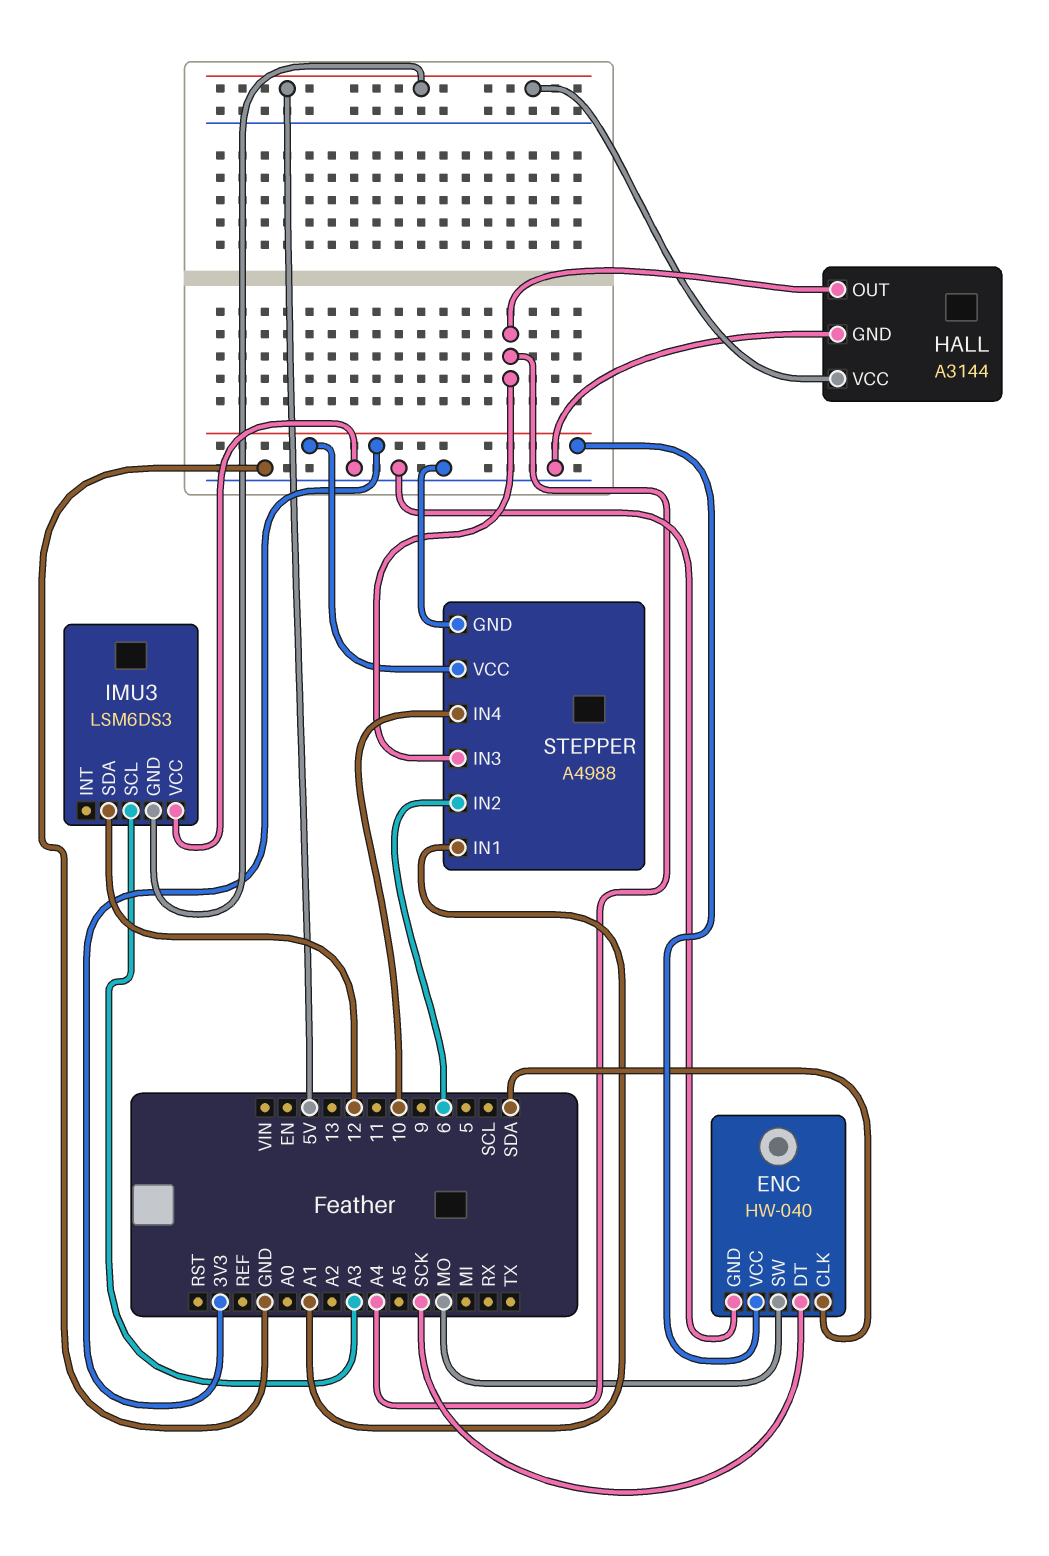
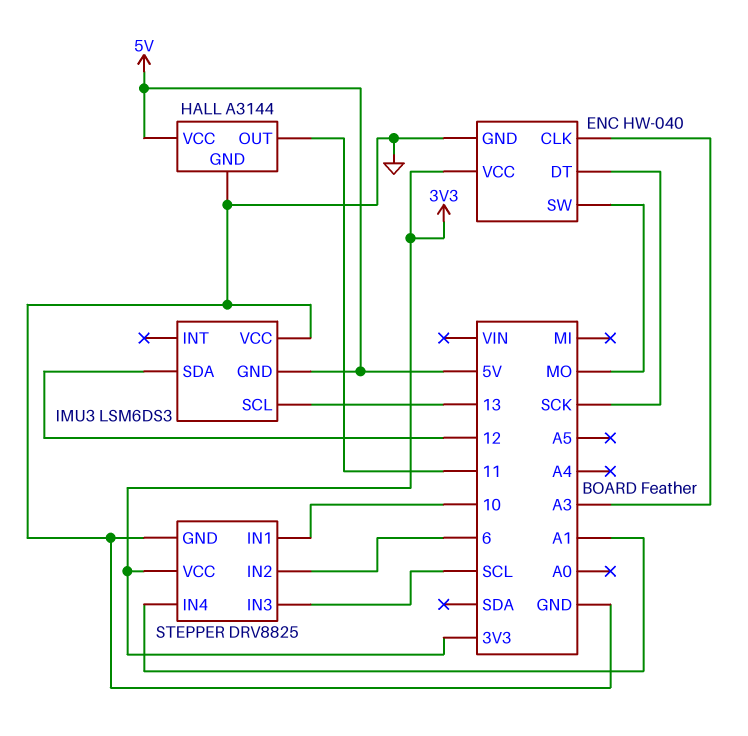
ENC pin CLK: SDA -> A3
HALL pin OUT: A4 -> 11
IMU3 pin SCL: A3 -> 13
STEPPER: A4988 -> DRV8825
STEPPER pin IN1: A1 -> 10
STEPPER pin IN3: A4 -> SCL
STEPPER pin IN4: 10 -> A1

